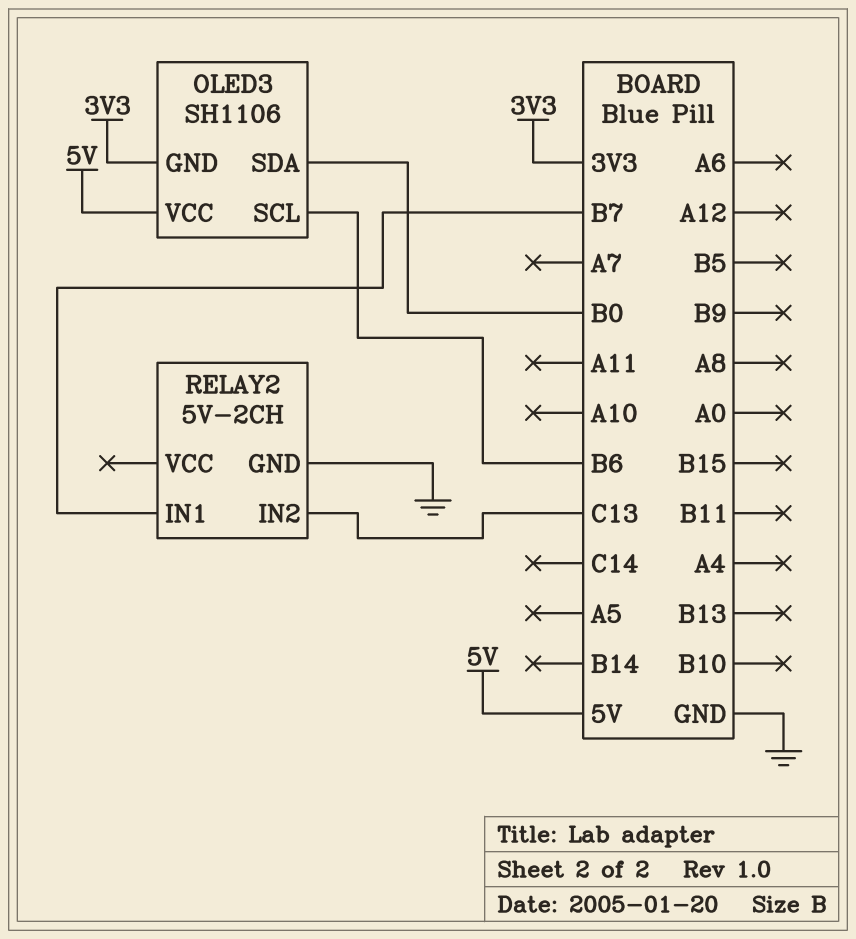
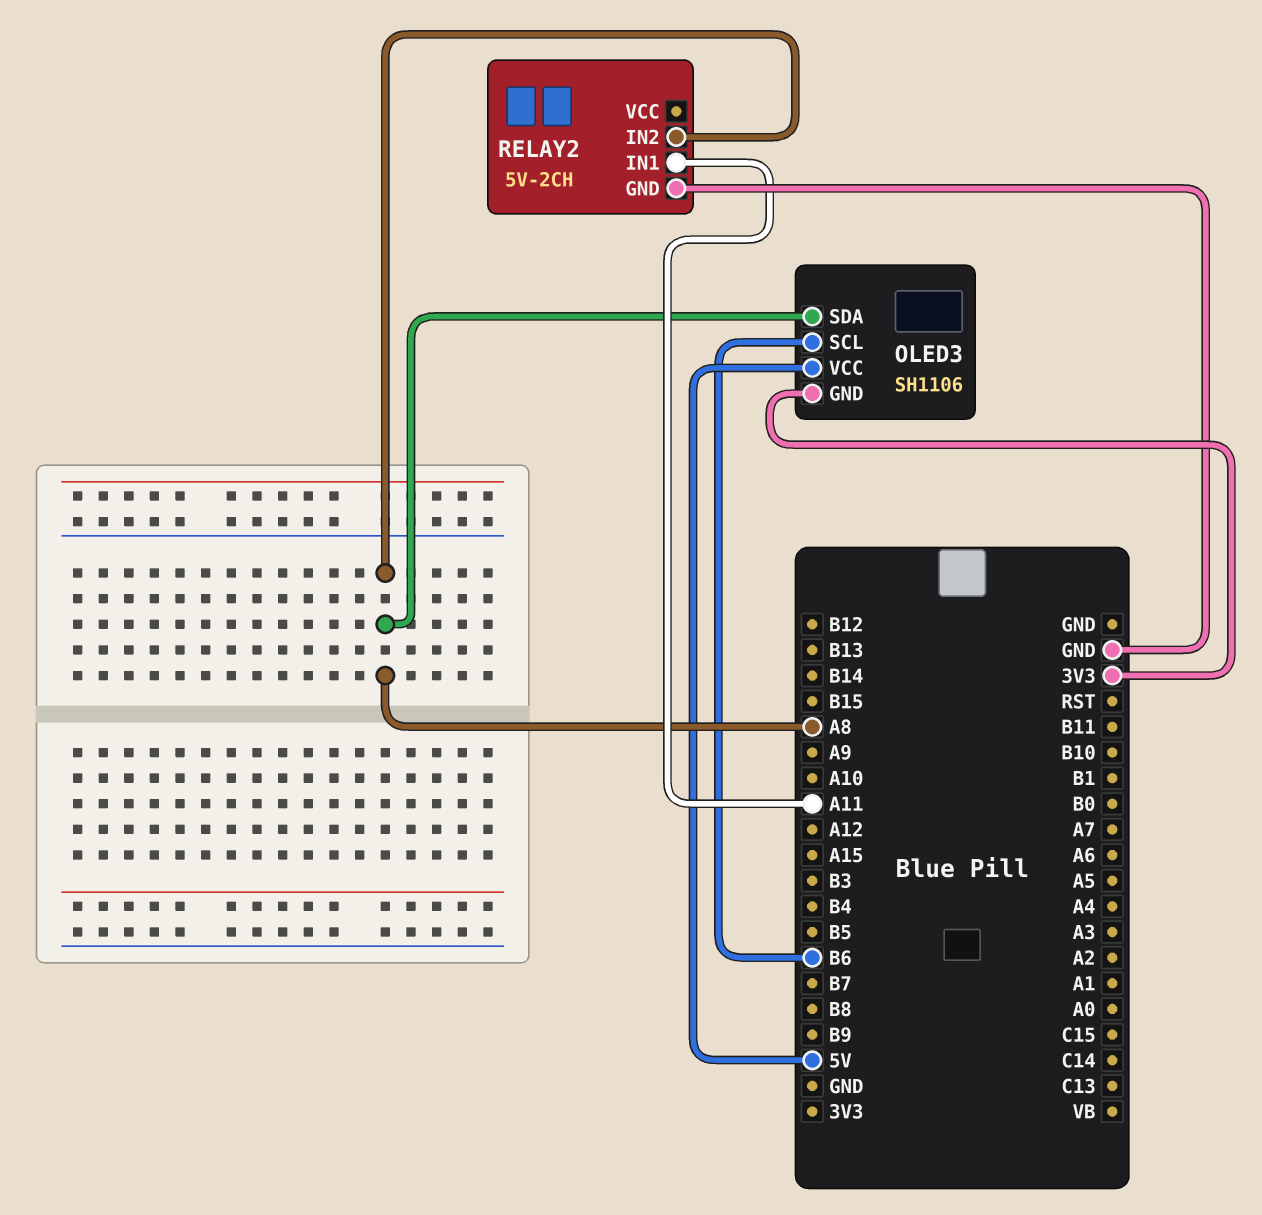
OLED3 pin SDA: B0 -> A8
RELAY2 pin IN1: B7 -> A11
RELAY2 pin IN2: C13 -> A8

